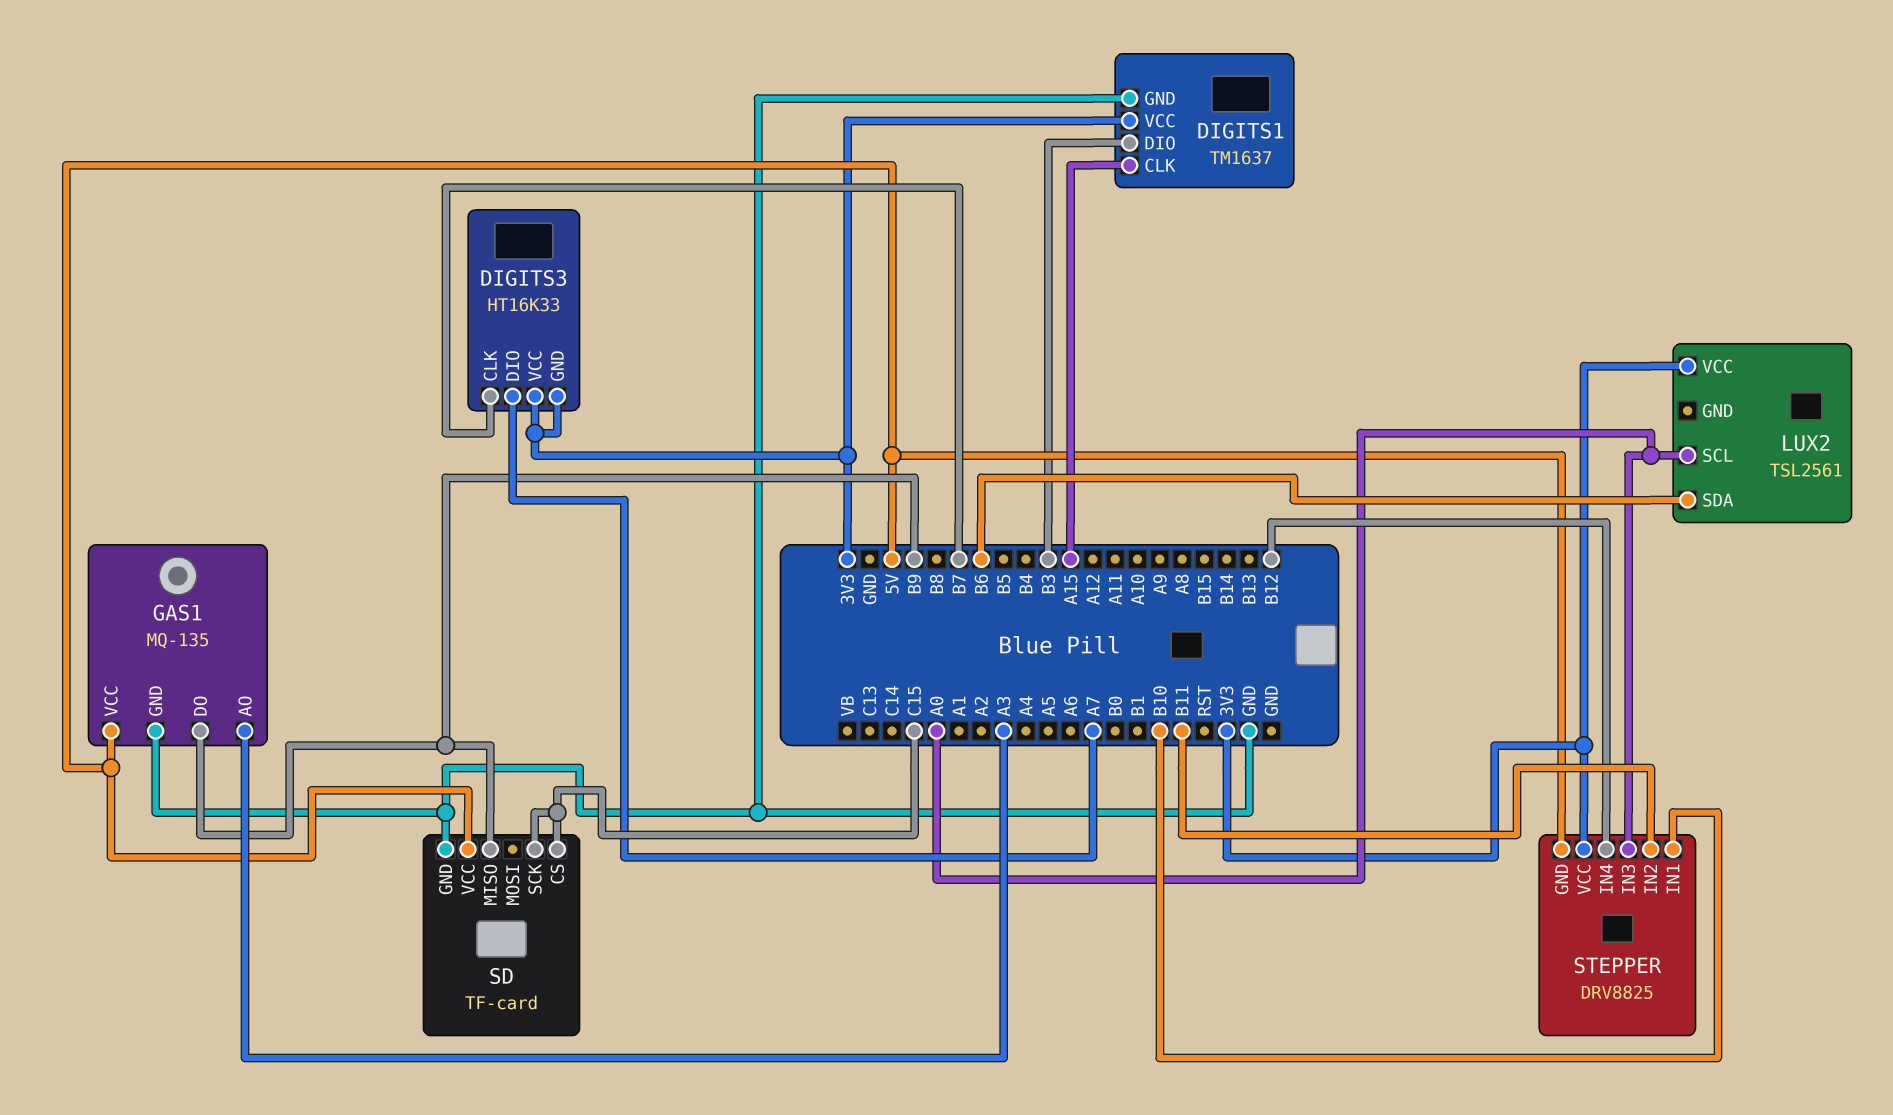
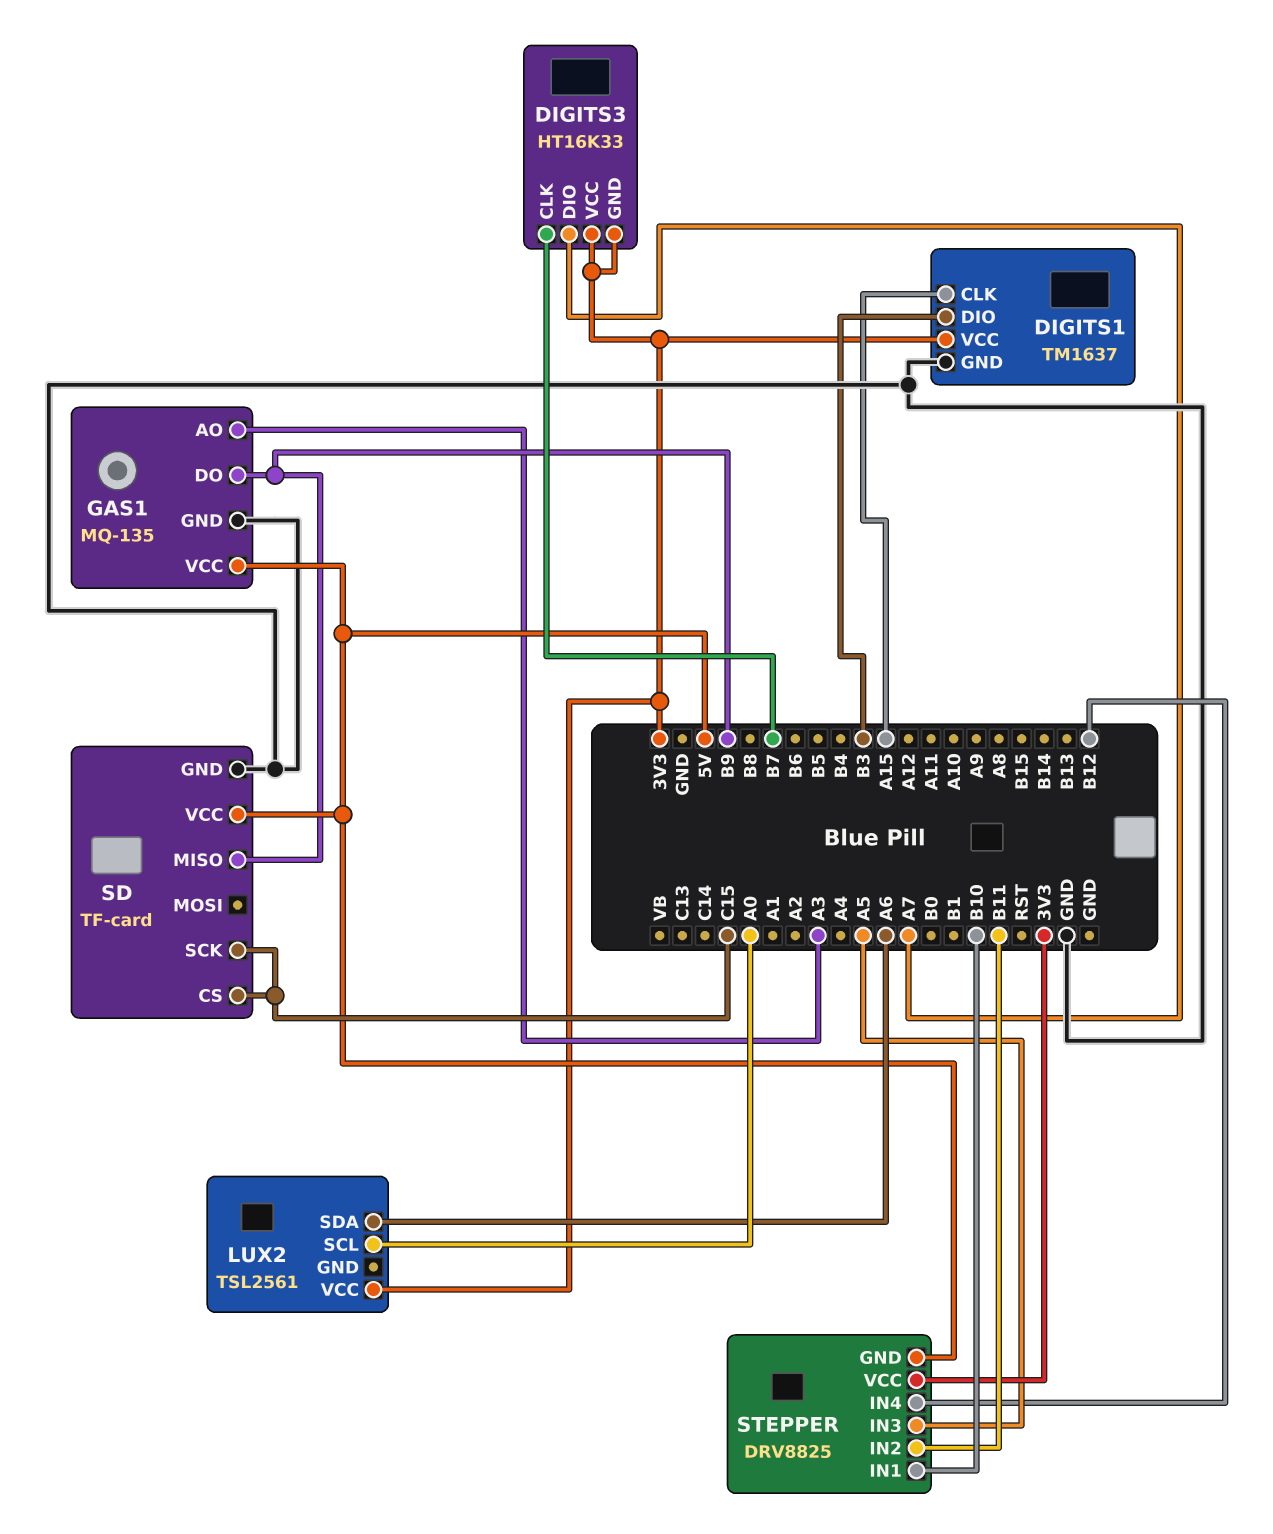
LUX2 pin SDA: B6 -> A6
STEPPER pin IN3: A0 -> A5

